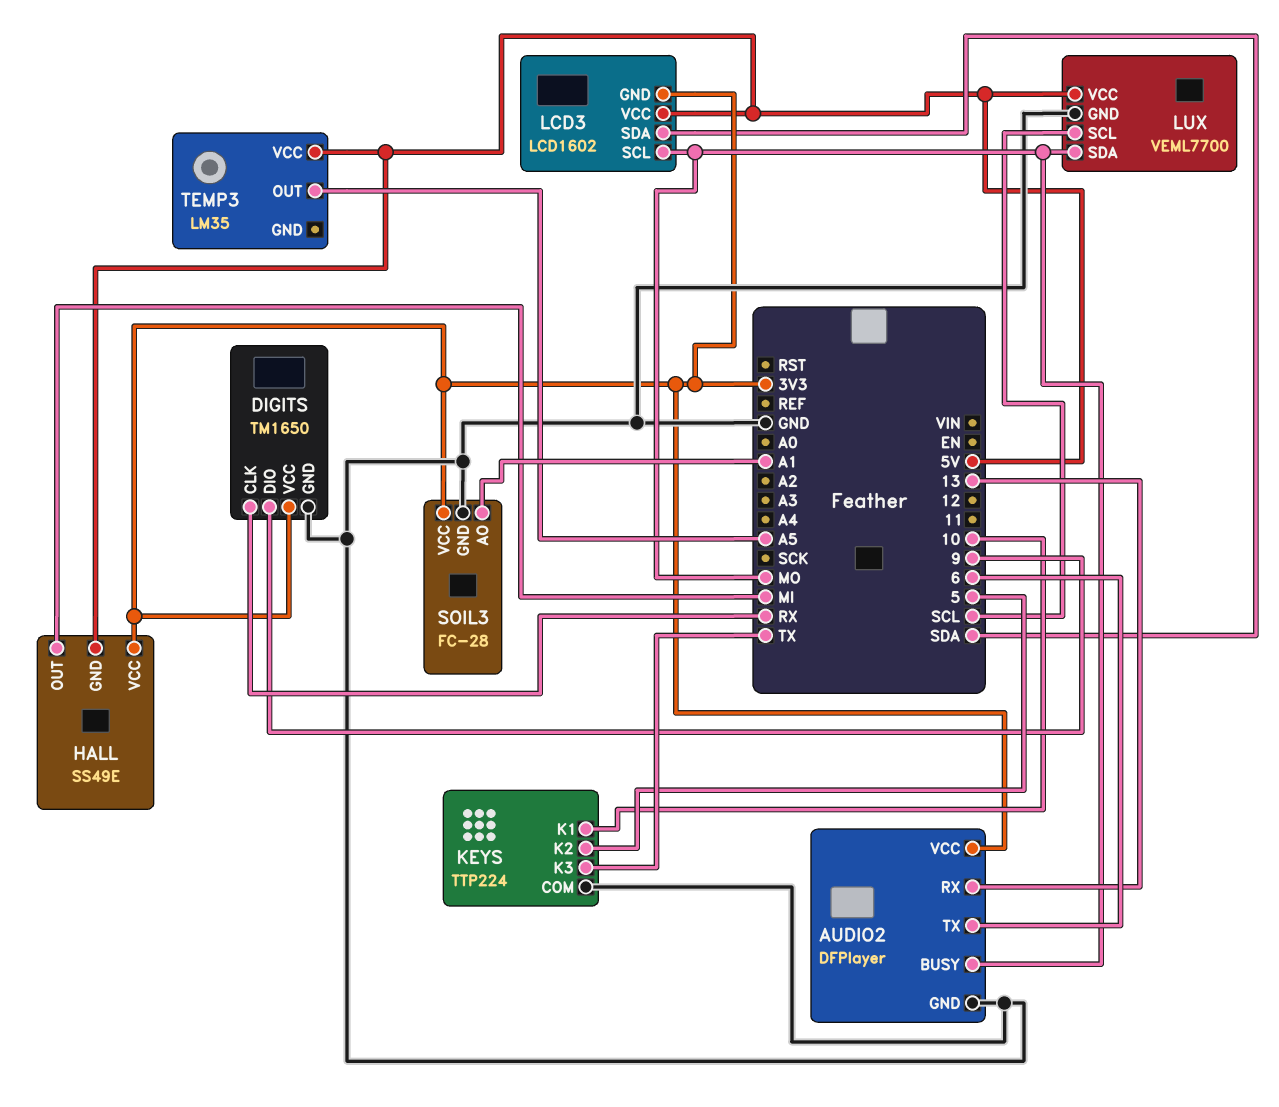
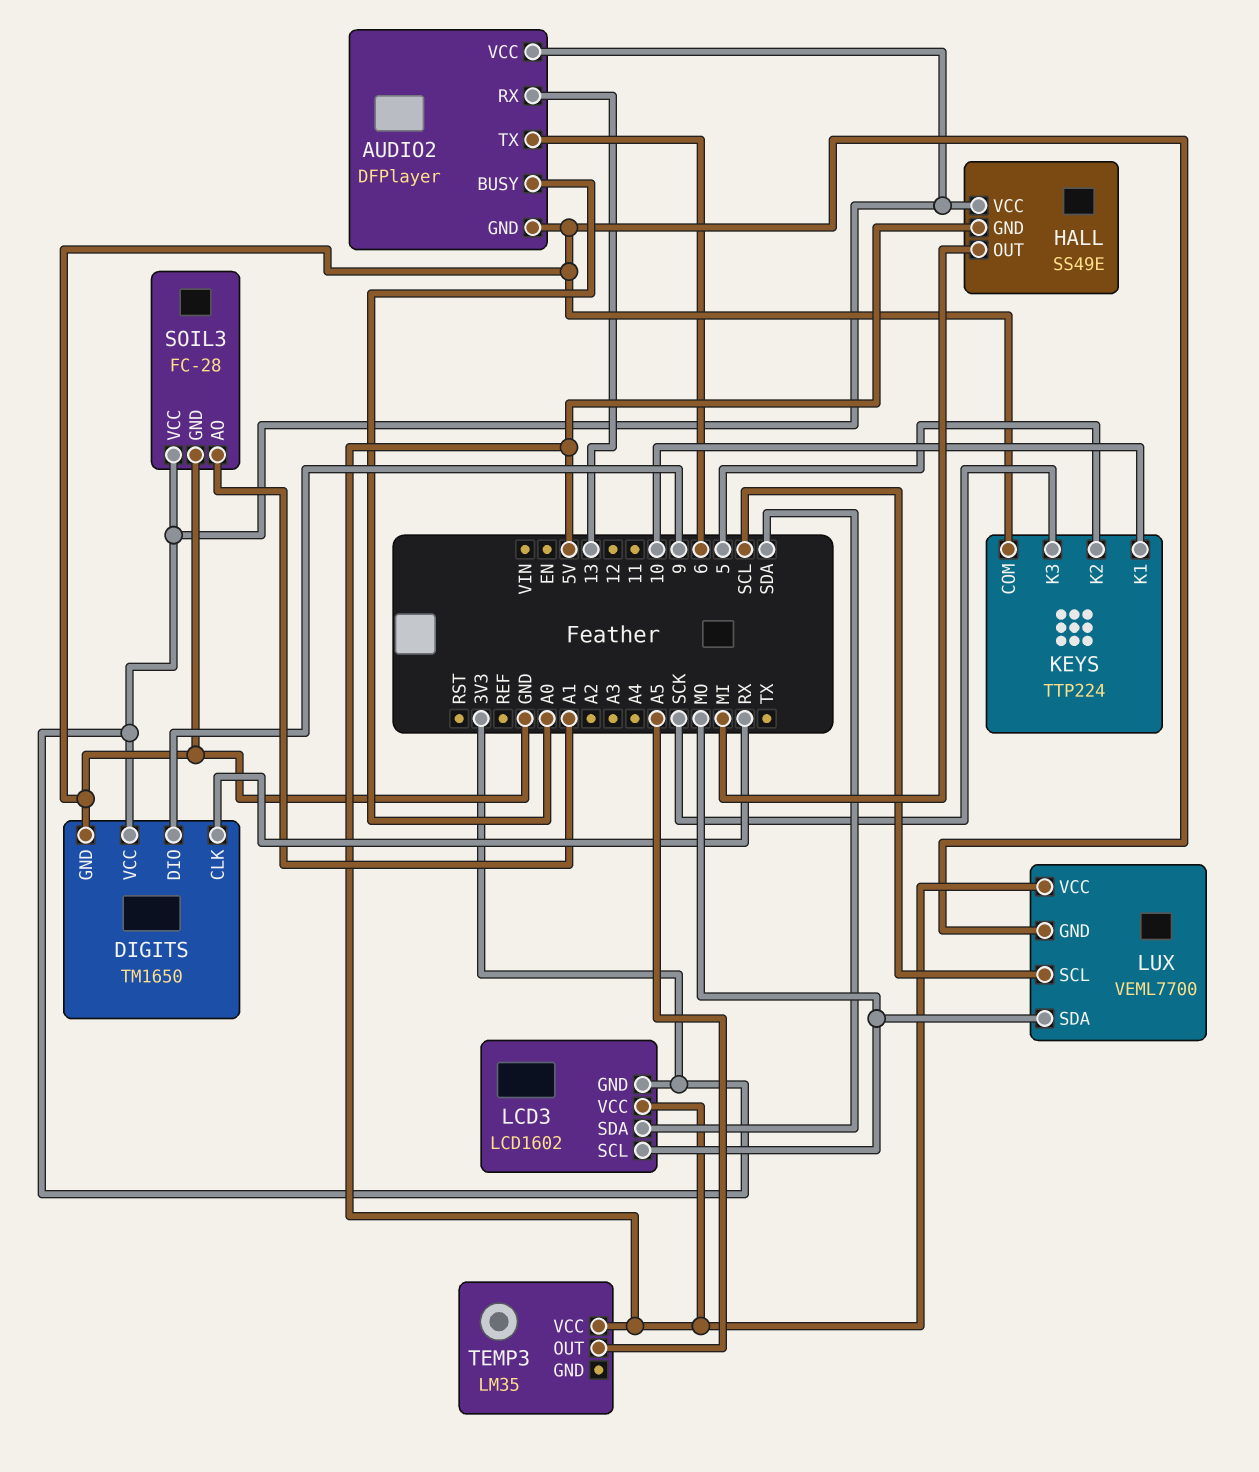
AUDIO2 pin BUSY: MO -> A0
KEYS pin K3: TX -> SCK

